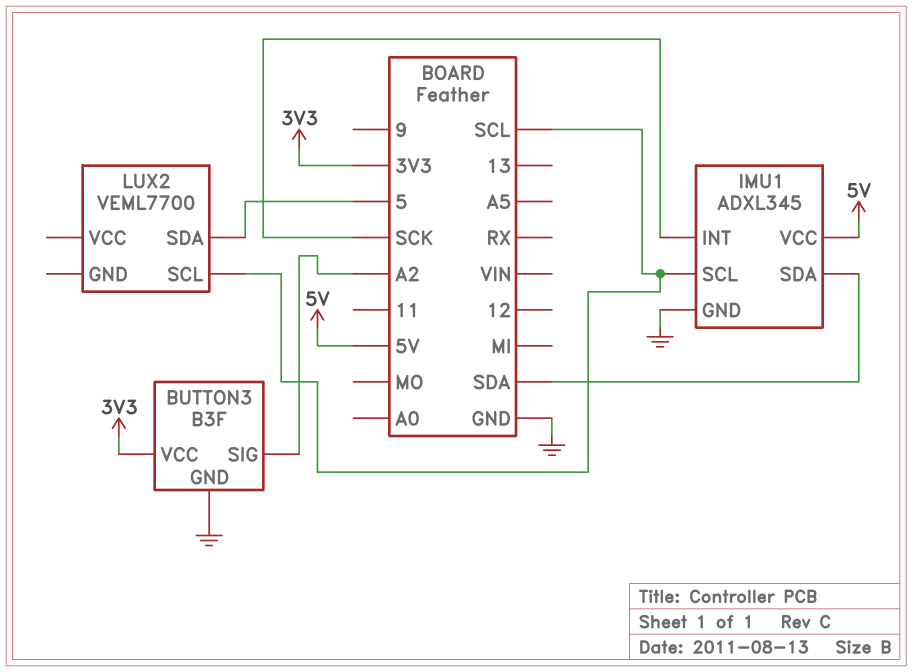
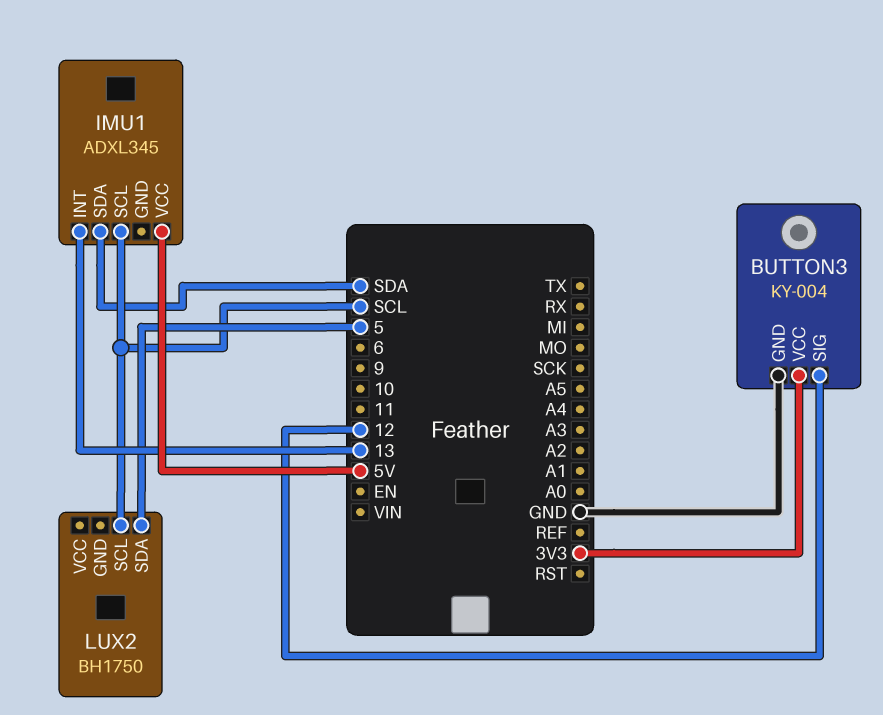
BUTTON3: B3F -> KY-004
BUTTON3 pin SIG: A2 -> 12
IMU1 pin GND: GND -> none
IMU1 pin INT: SCK -> 13
LUX2: VEML7700 -> BH1750

